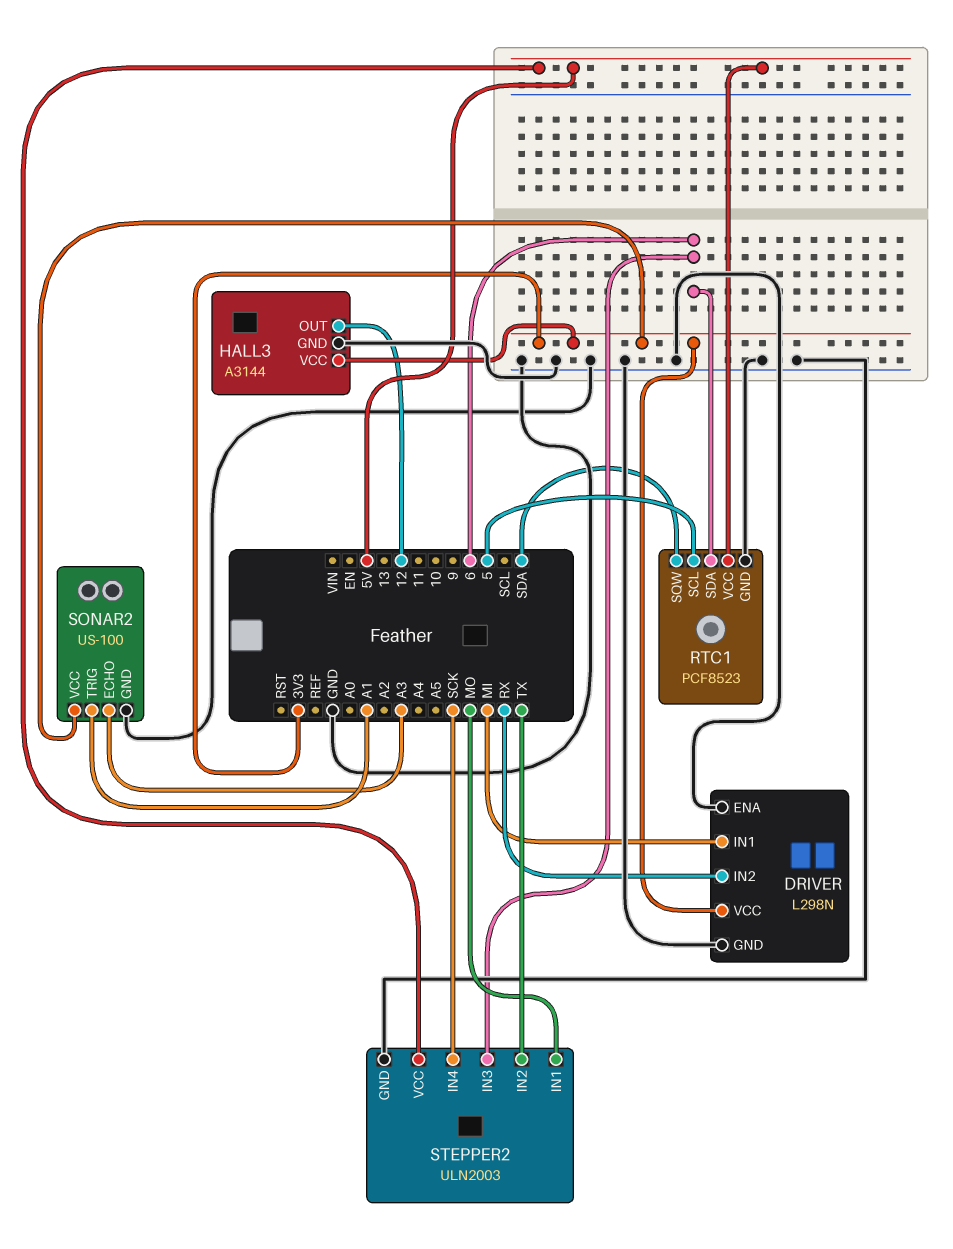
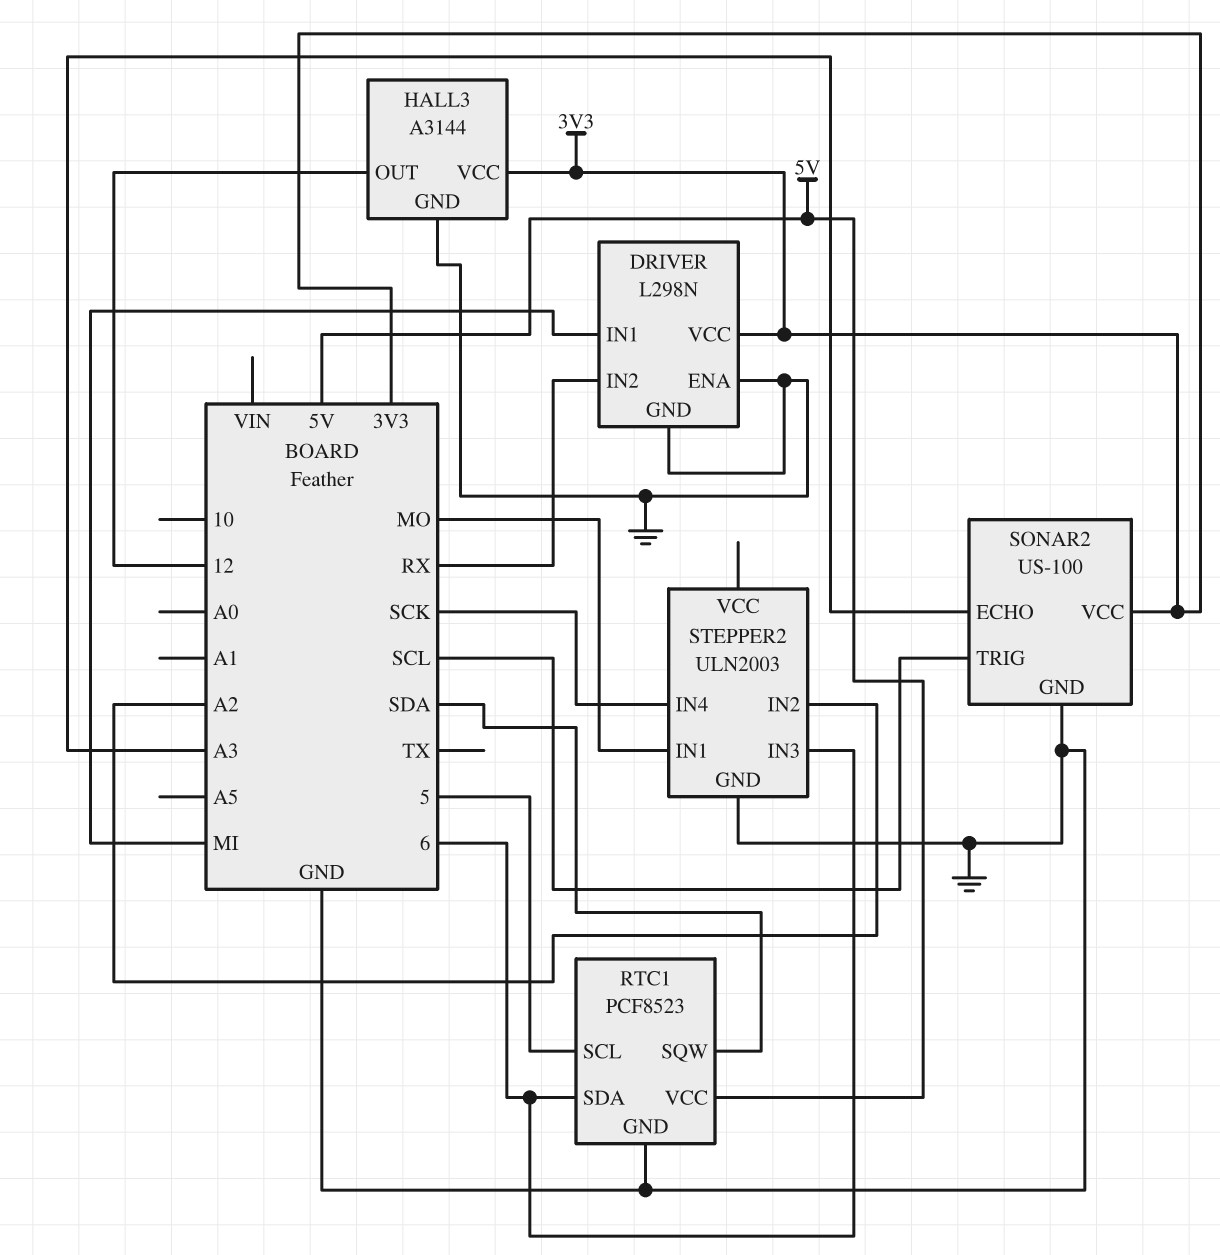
SONAR2 pin TRIG: A1 -> SCL
STEPPER2 pin IN2: TX -> A2
STEPPER2 pin VCC: 5V -> none

